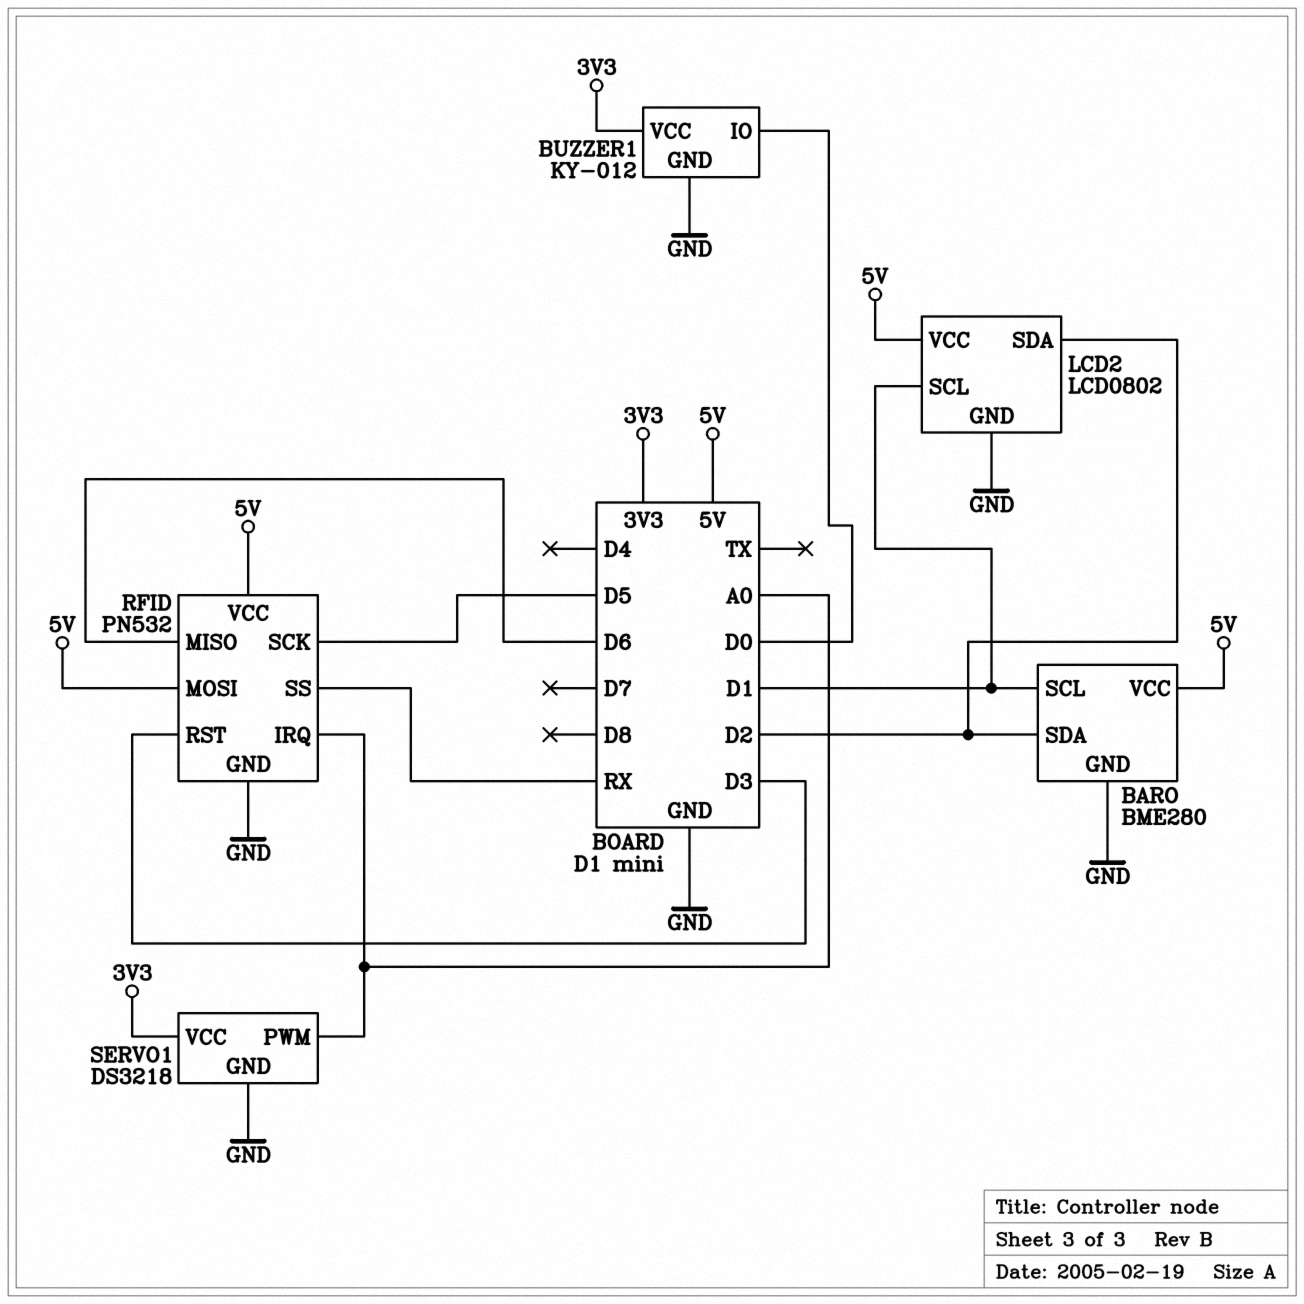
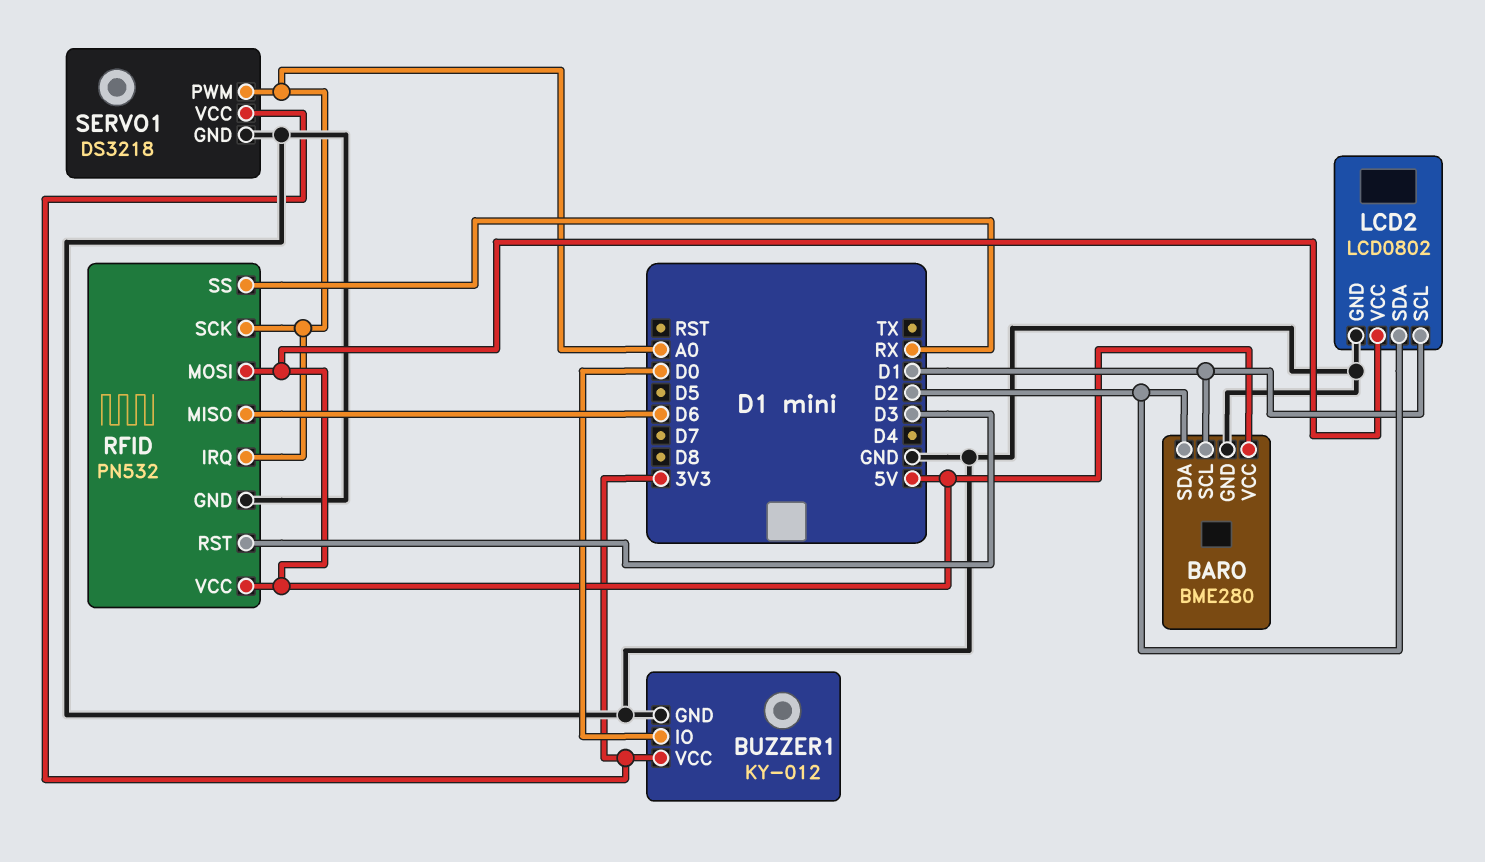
RFID pin SCK: D5 -> A0

